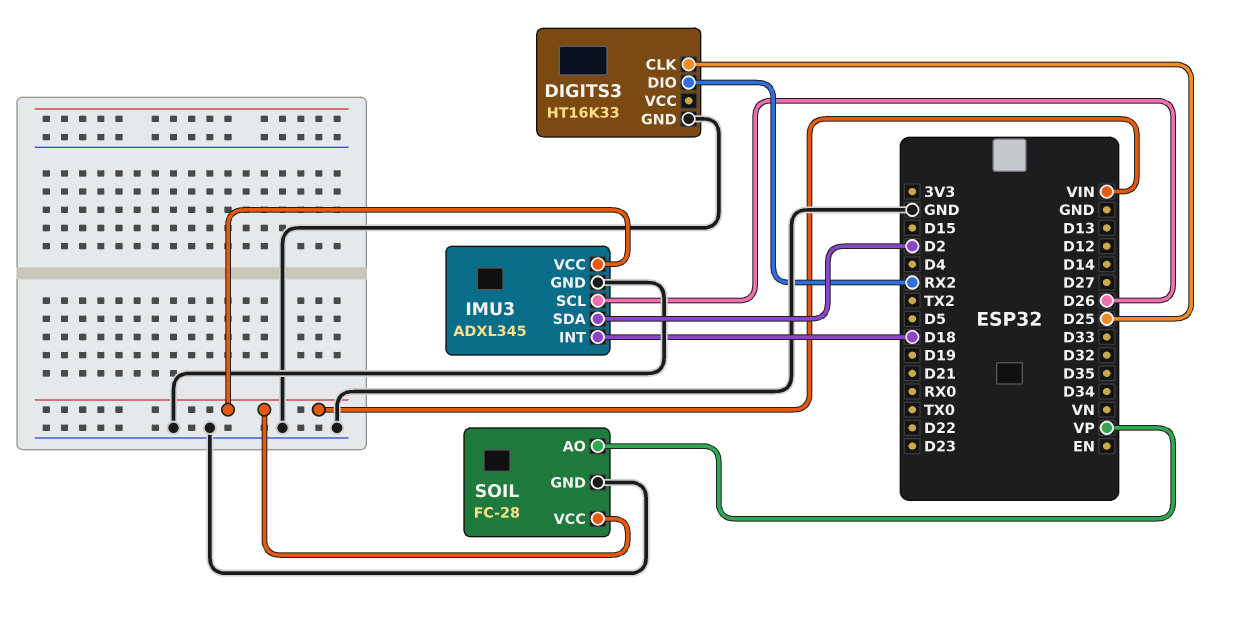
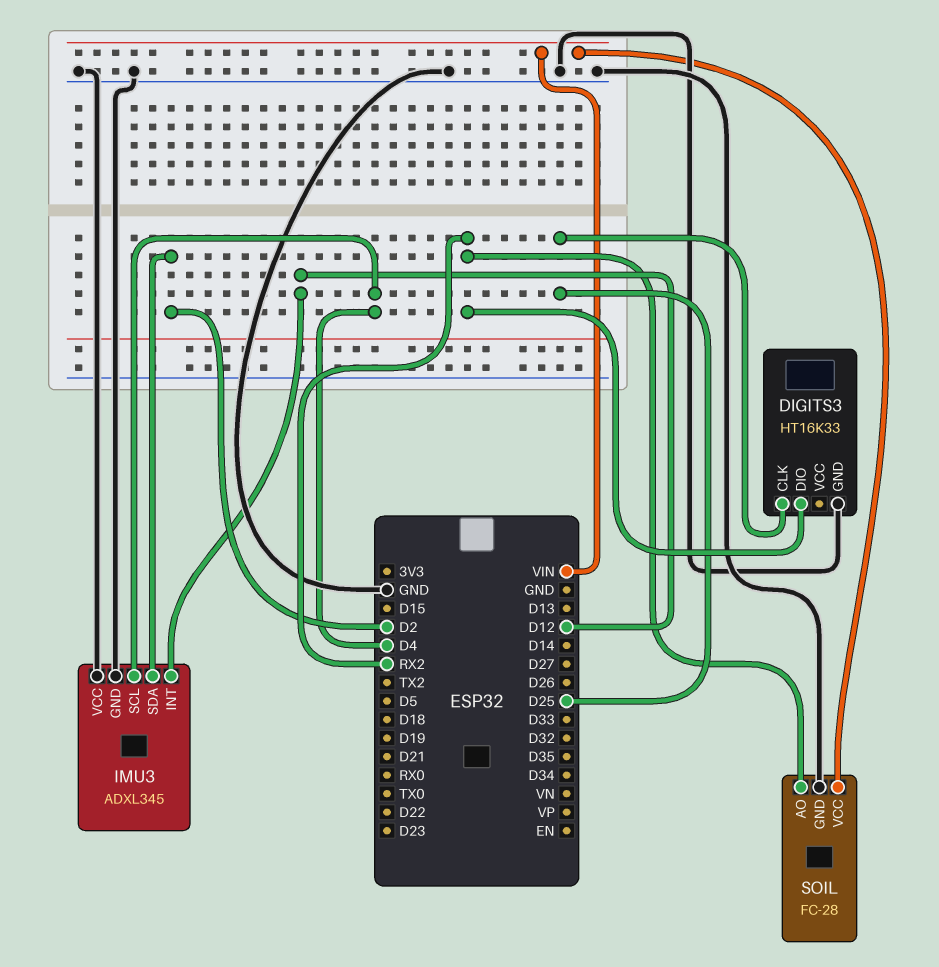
IMU3 pin INT: D18 -> D12
IMU3 pin SCL: D26 -> D4
IMU3 pin VCC: VIN -> GND
SOIL pin AO: VP -> RX2

